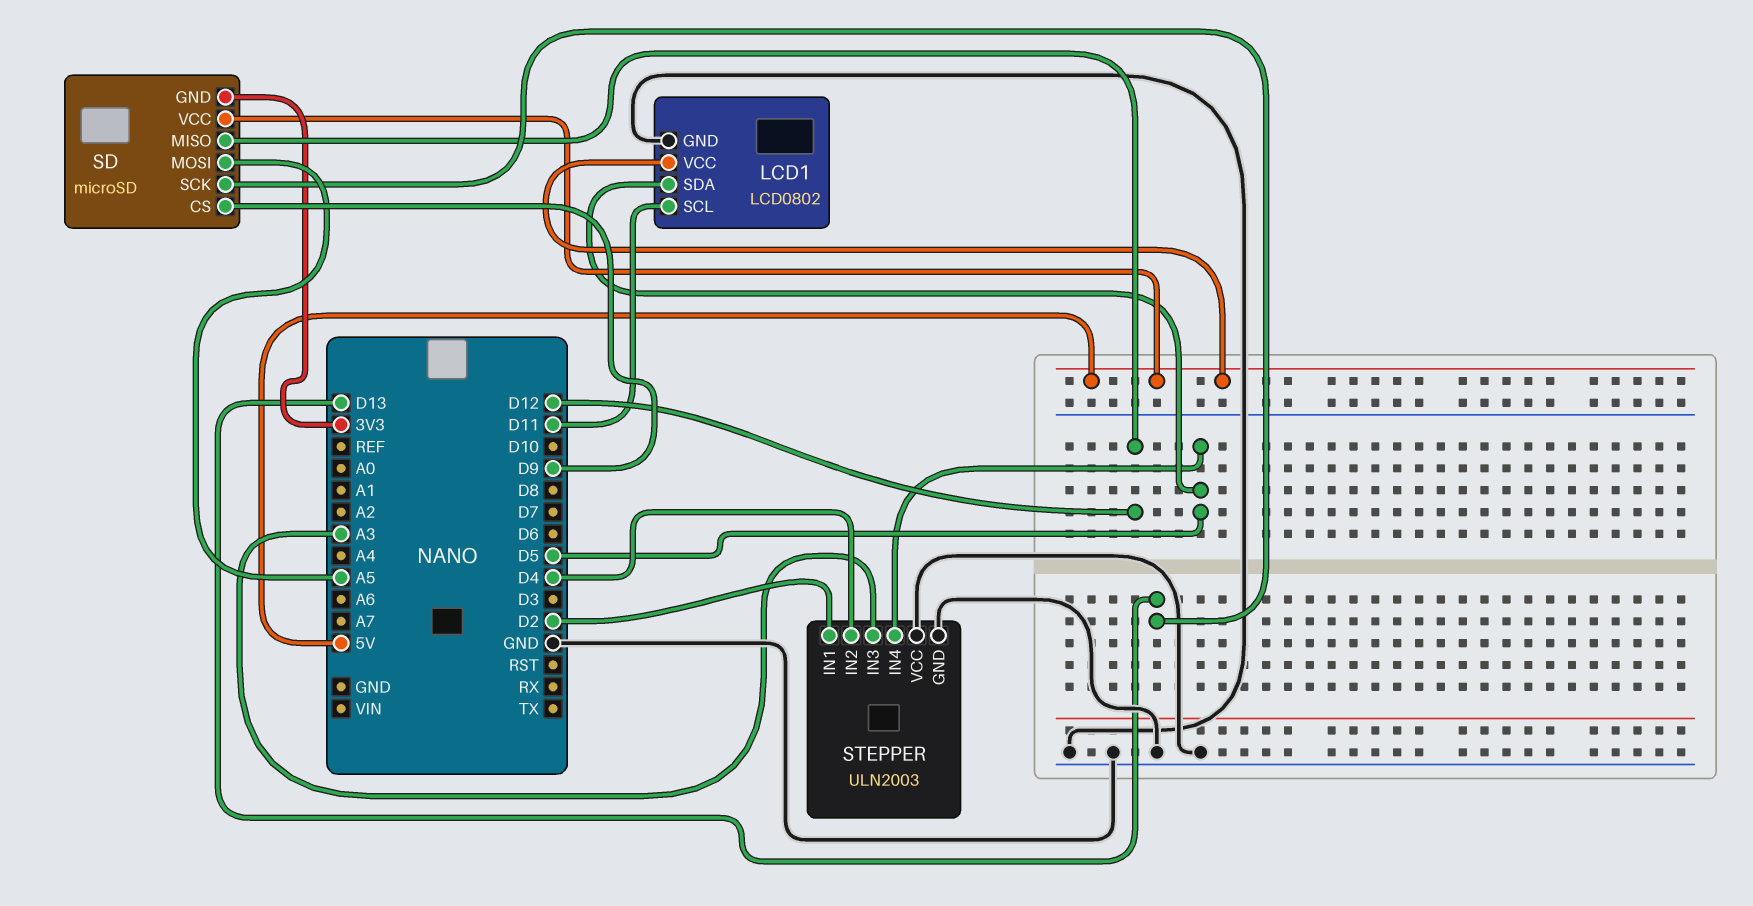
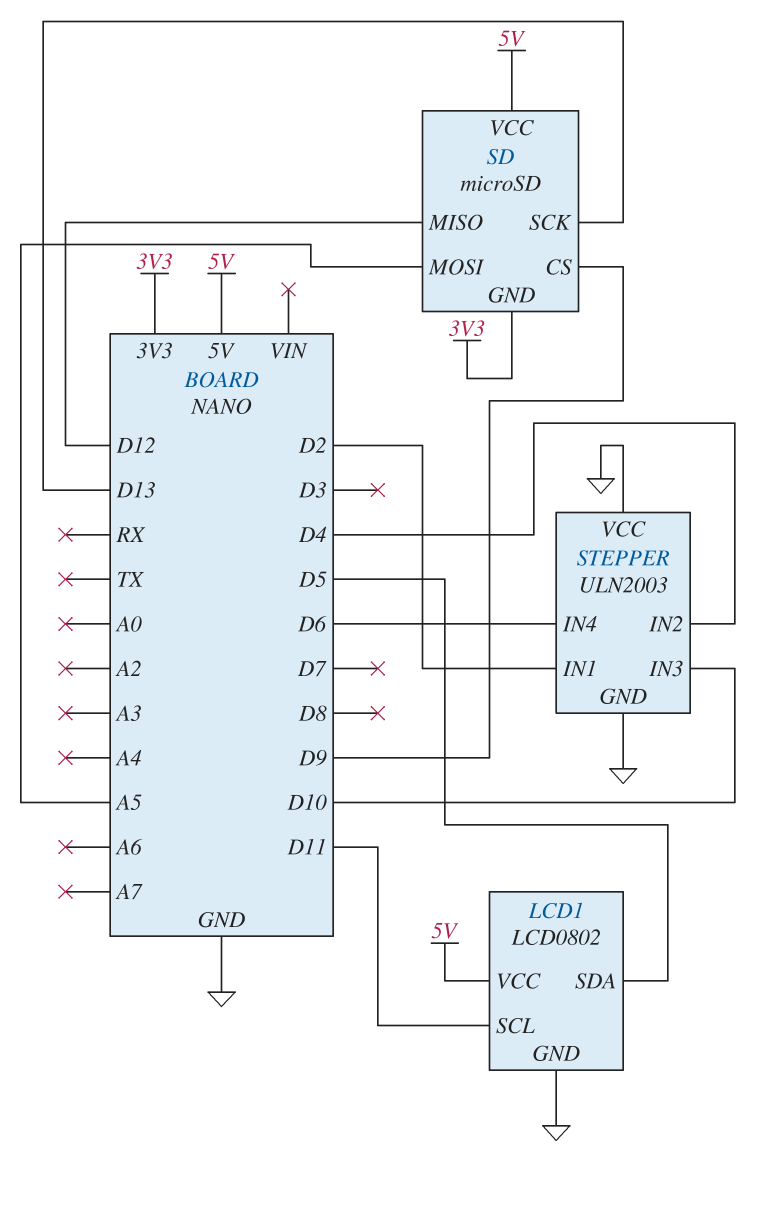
STEPPER pin IN3: A3 -> D10
STEPPER pin IN4: D5 -> D6

